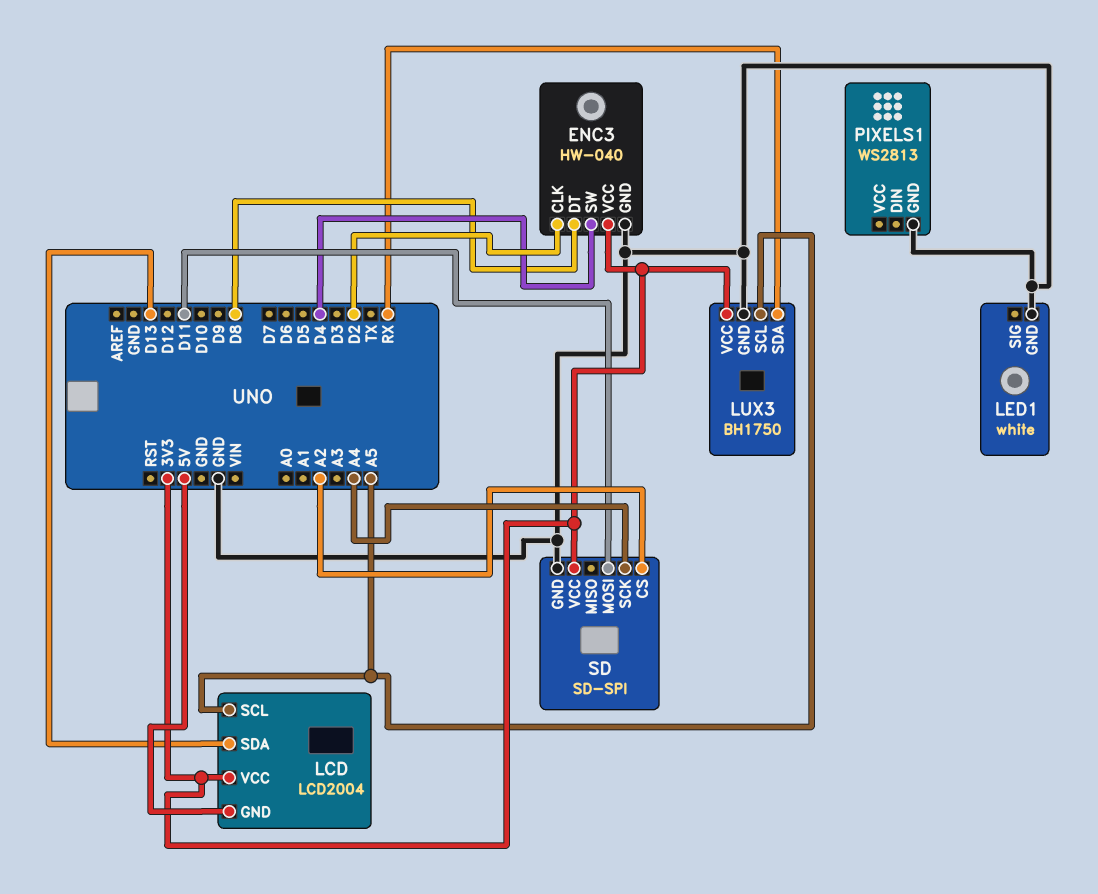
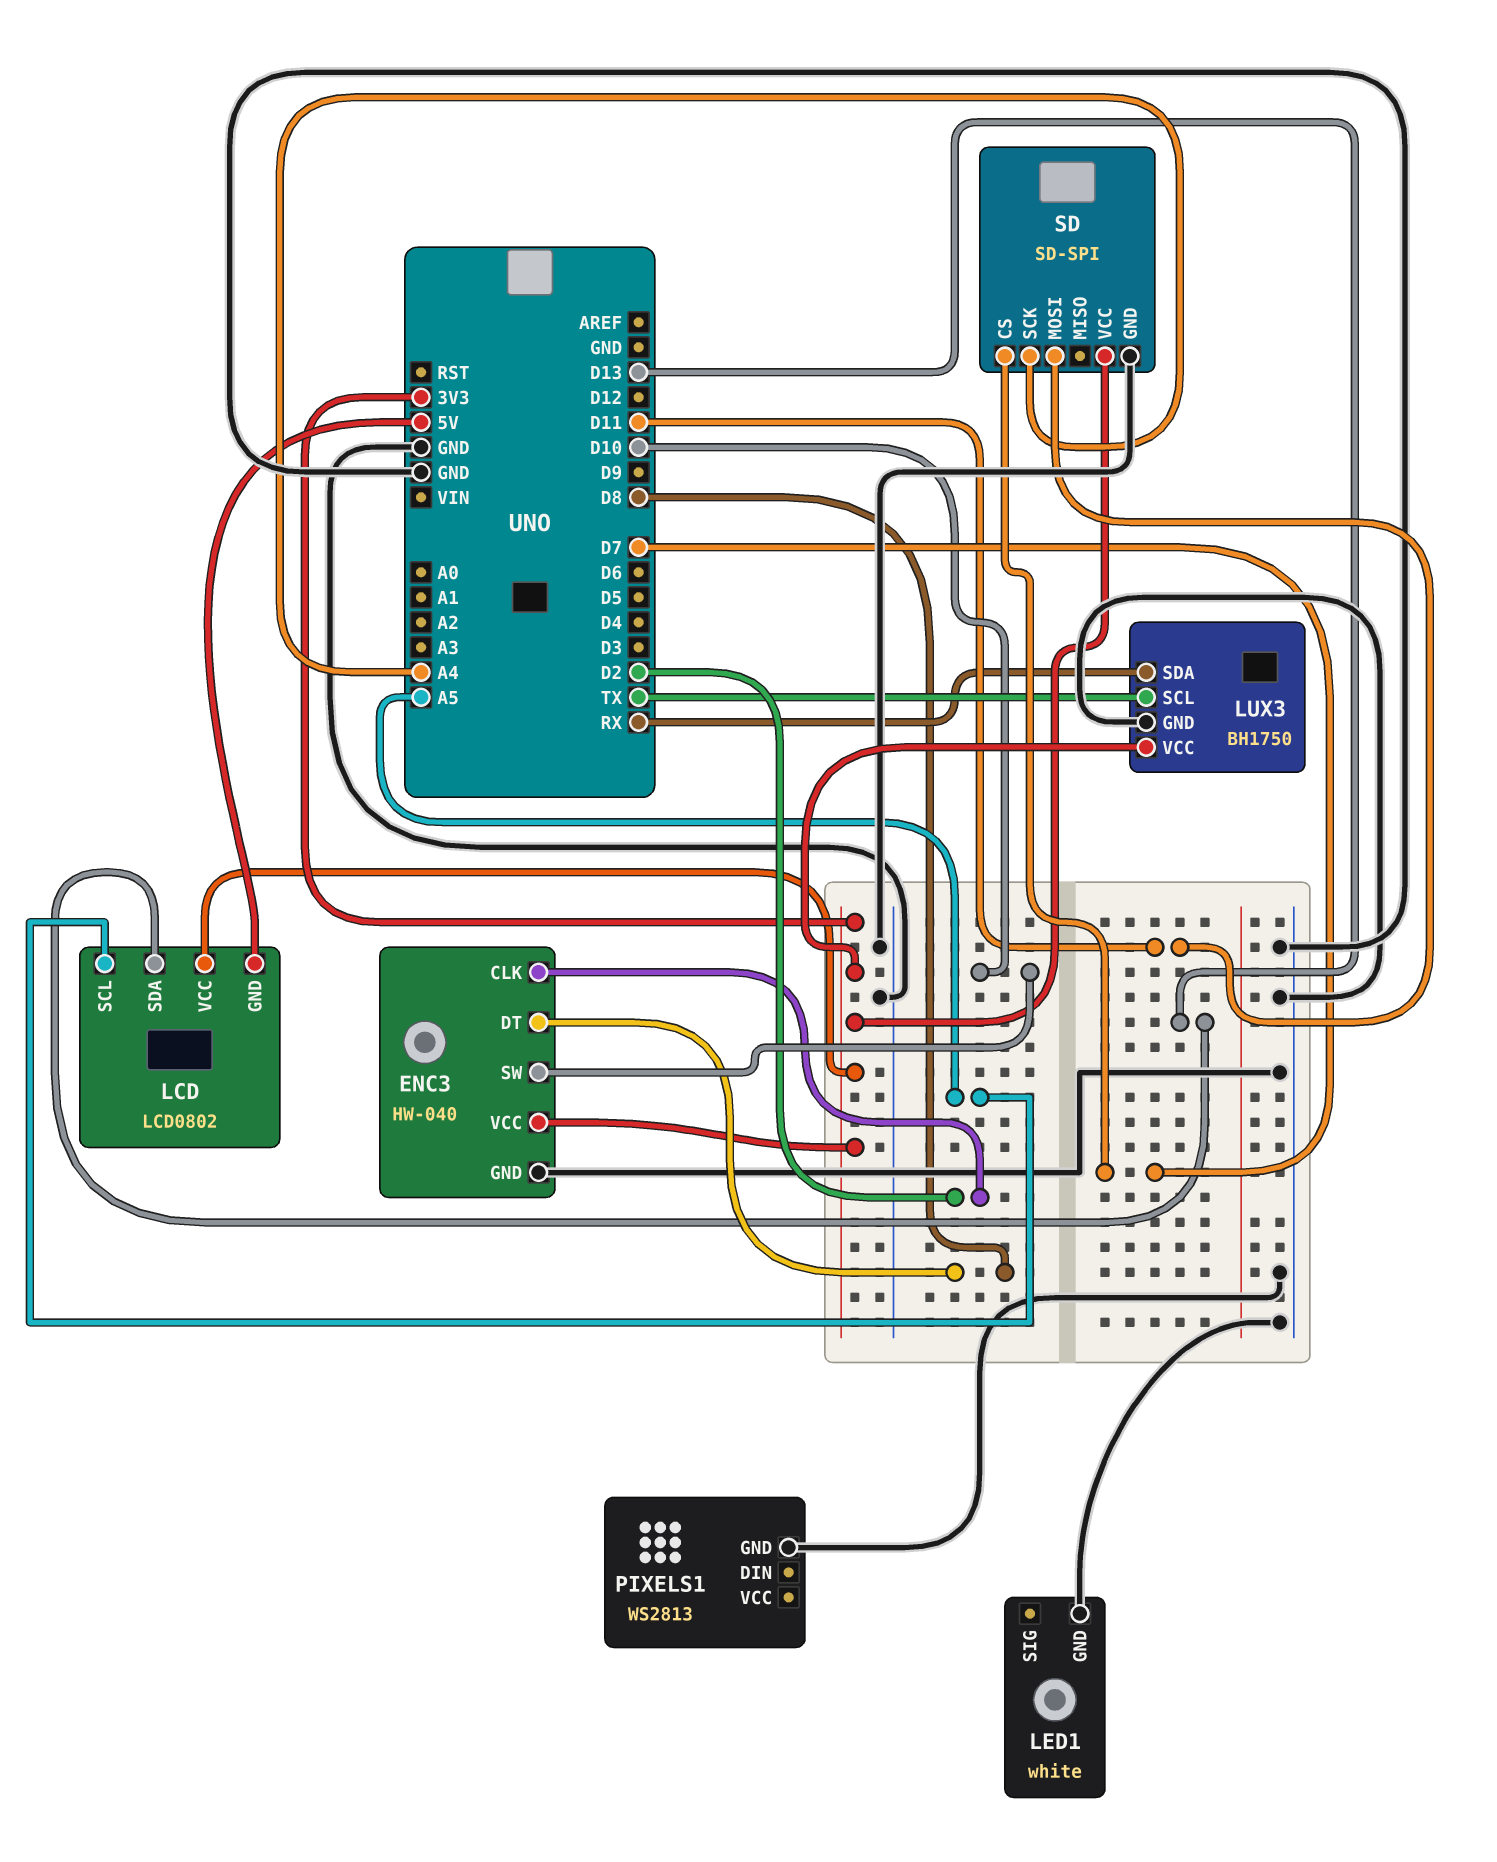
ENC3 pin SW: D4 -> D10
LCD: LCD2004 -> LCD0802
LUX3 pin SCL: A5 -> TX
SD pin CS: A2 -> D7

